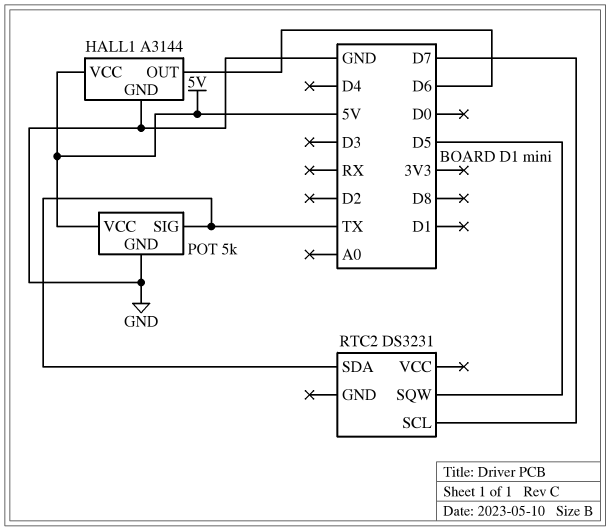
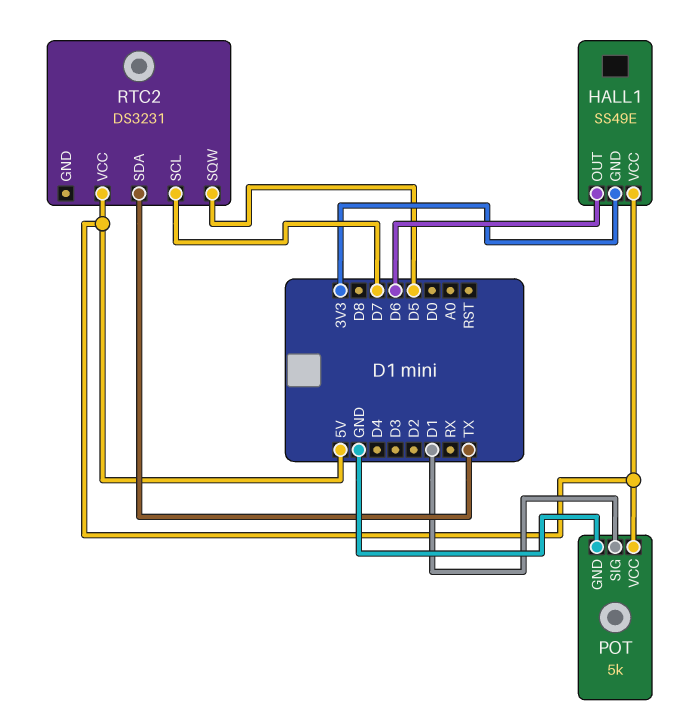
HALL1: A3144 -> SS49E
HALL1 pin GND: GND -> 3V3
POT pin SIG: TX -> D1
RTC2 pin VCC: none -> 5V

